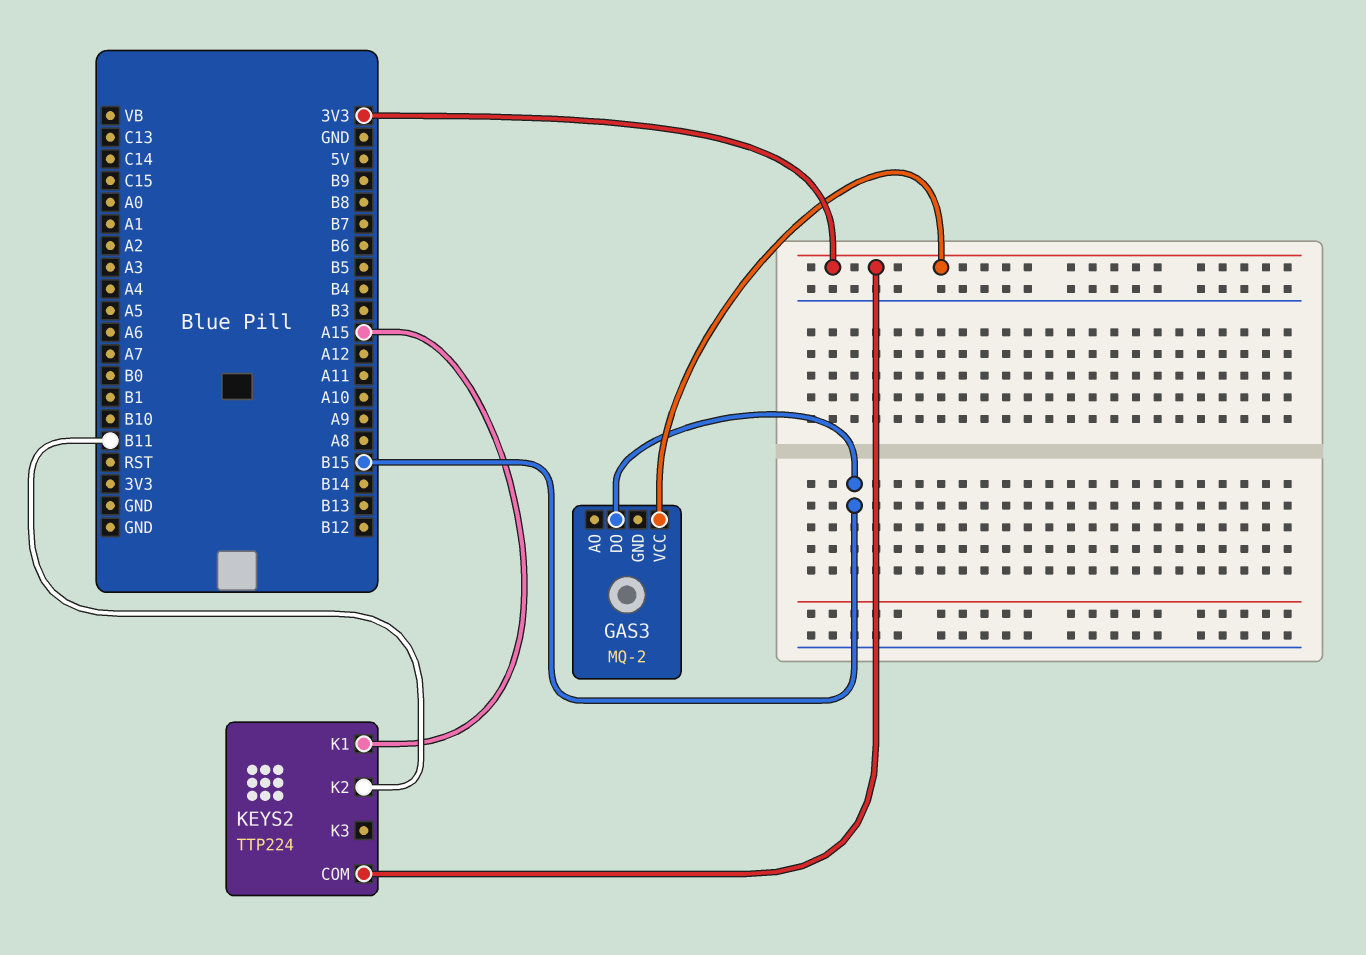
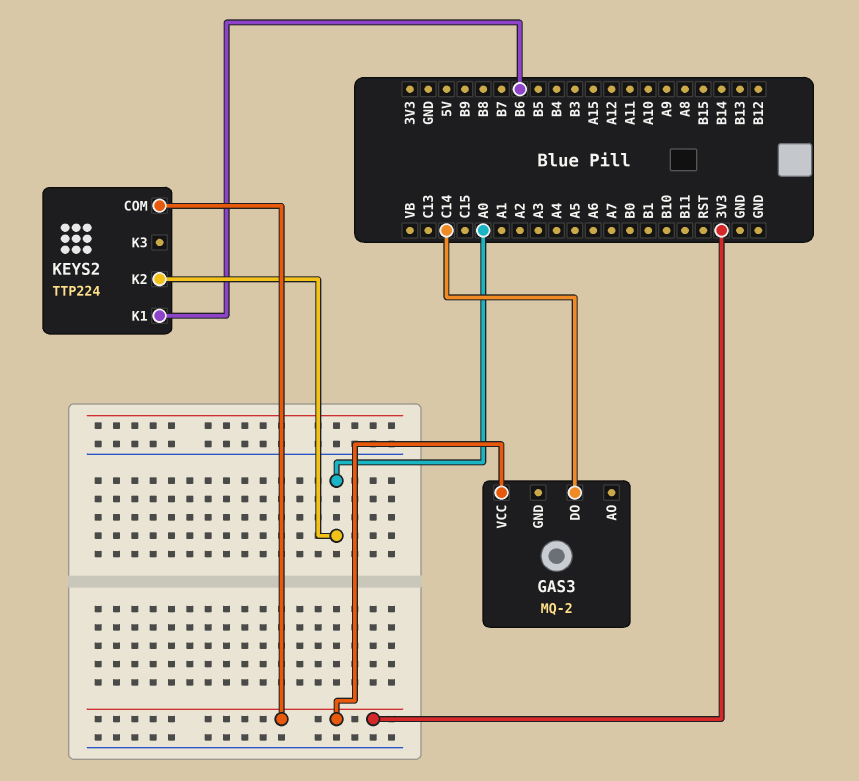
GAS3 pin DO: B15 -> C14
KEYS2 pin K1: A15 -> B6
KEYS2 pin K2: B11 -> A0

